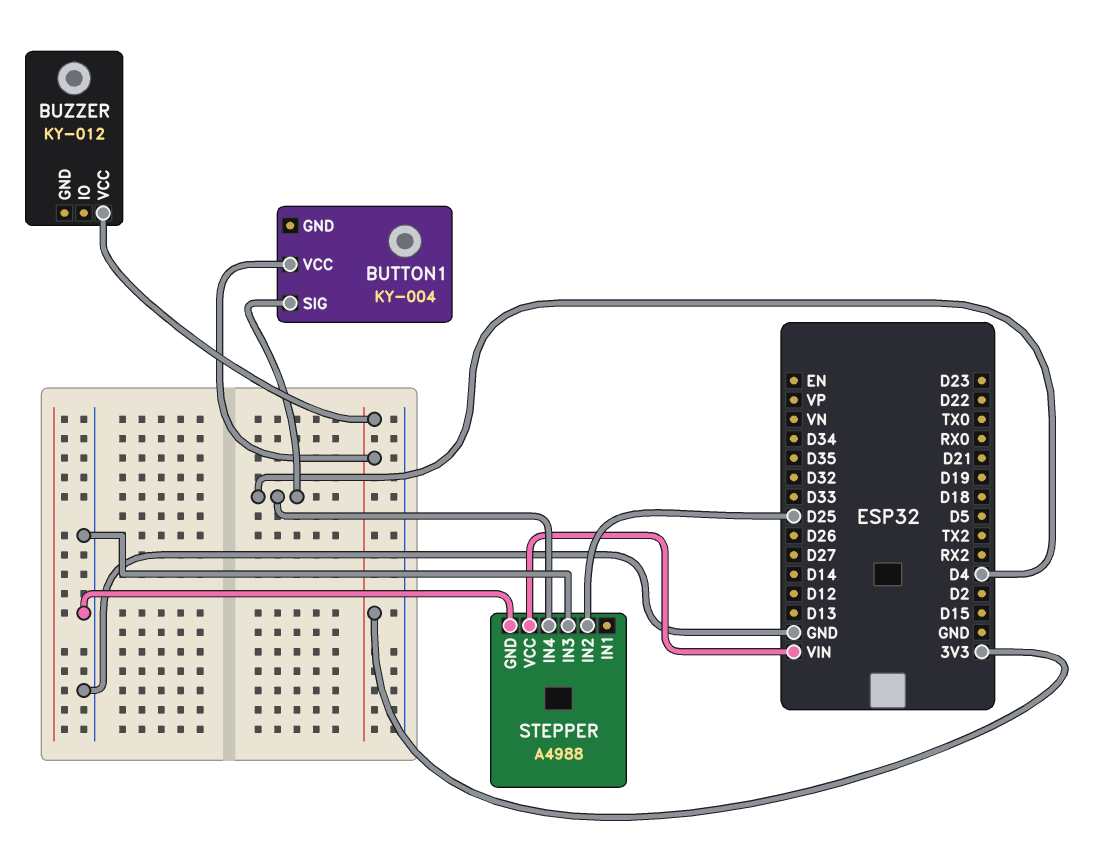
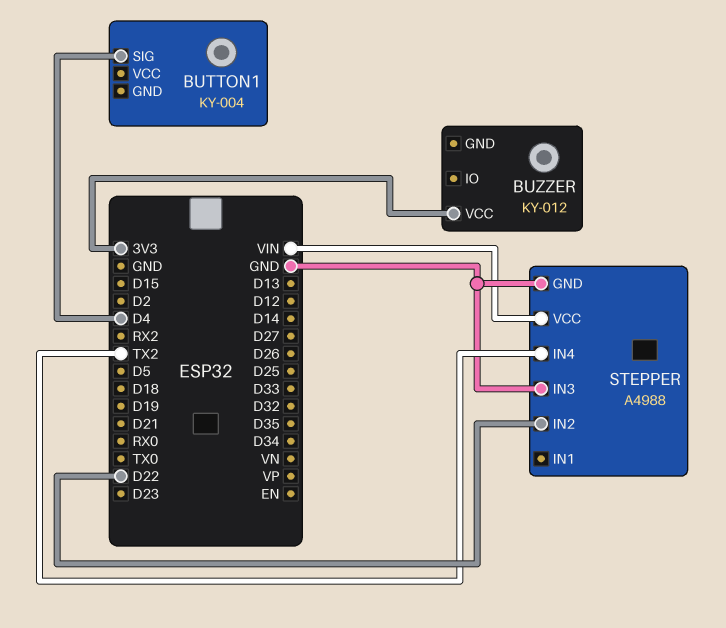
BUTTON1 pin VCC: 3V3 -> none
STEPPER pin IN2: D25 -> D22
STEPPER pin IN4: D4 -> TX2

